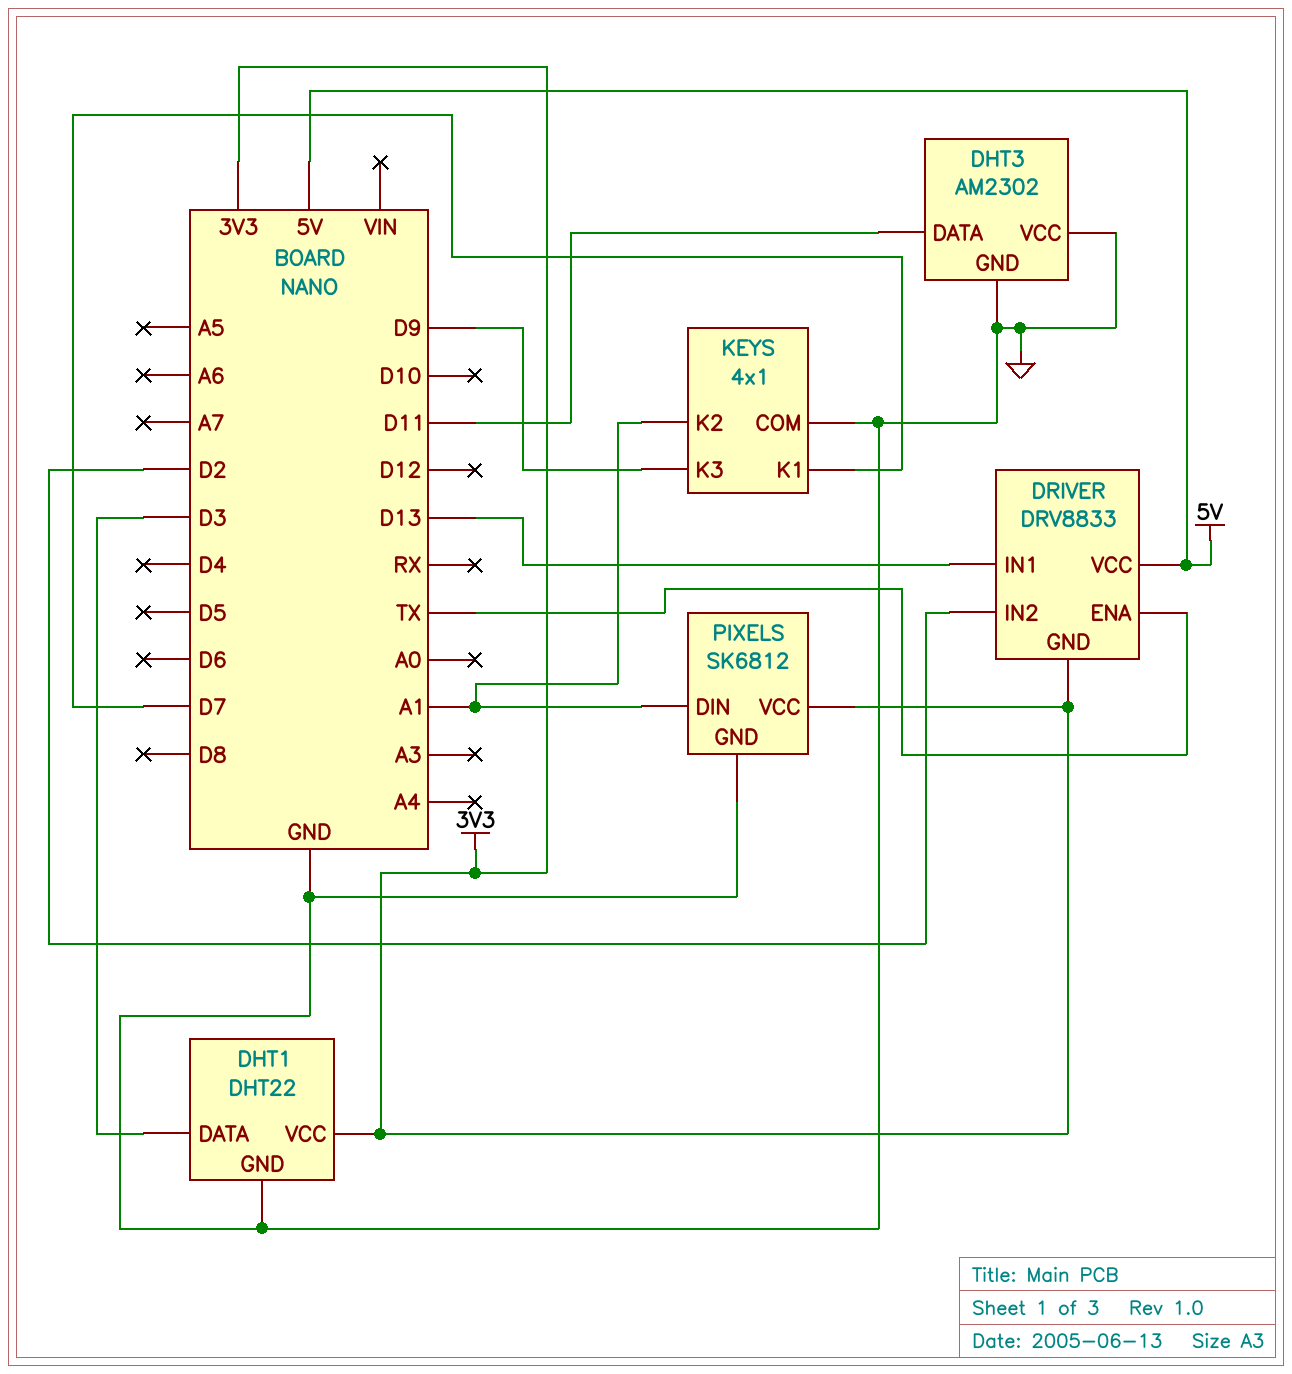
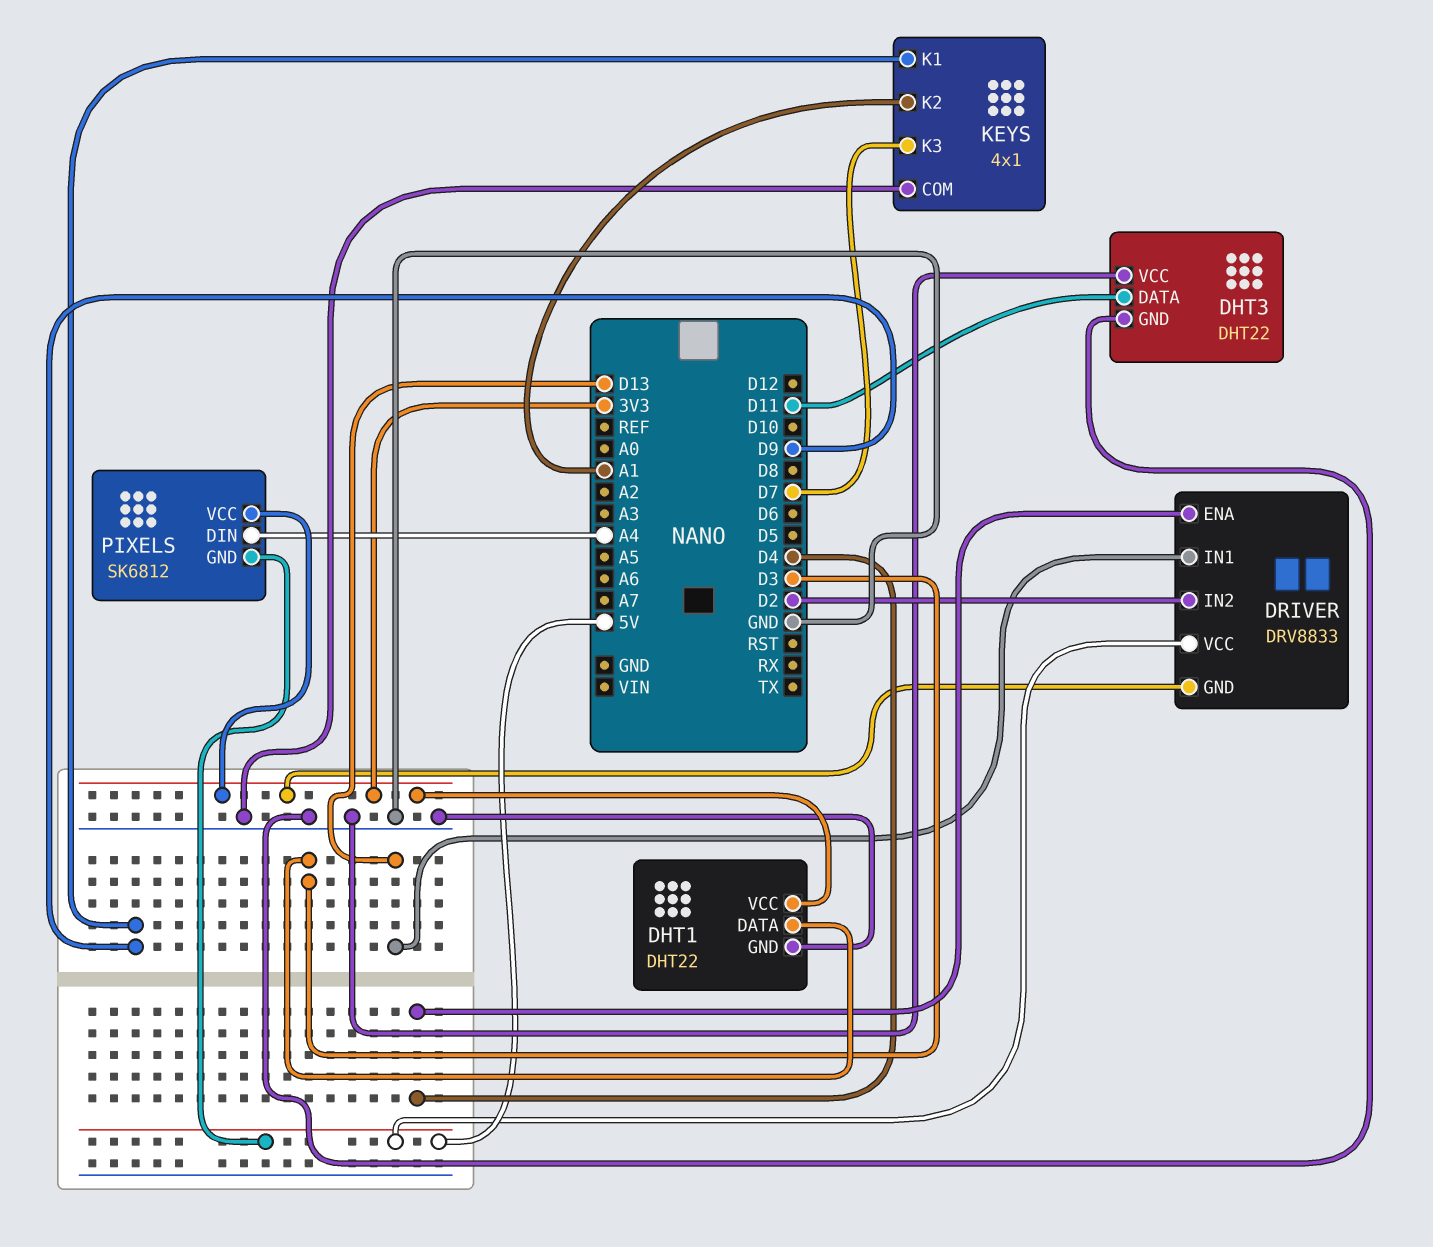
DHT3: AM2302 -> DHT22
DRIVER pin ENA: TX -> D4
KEYS pin K1: D7 -> D9
KEYS pin K3: D9 -> D7
PIXELS pin DIN: A1 -> A4
PIXELS pin GND: GND -> 5V

